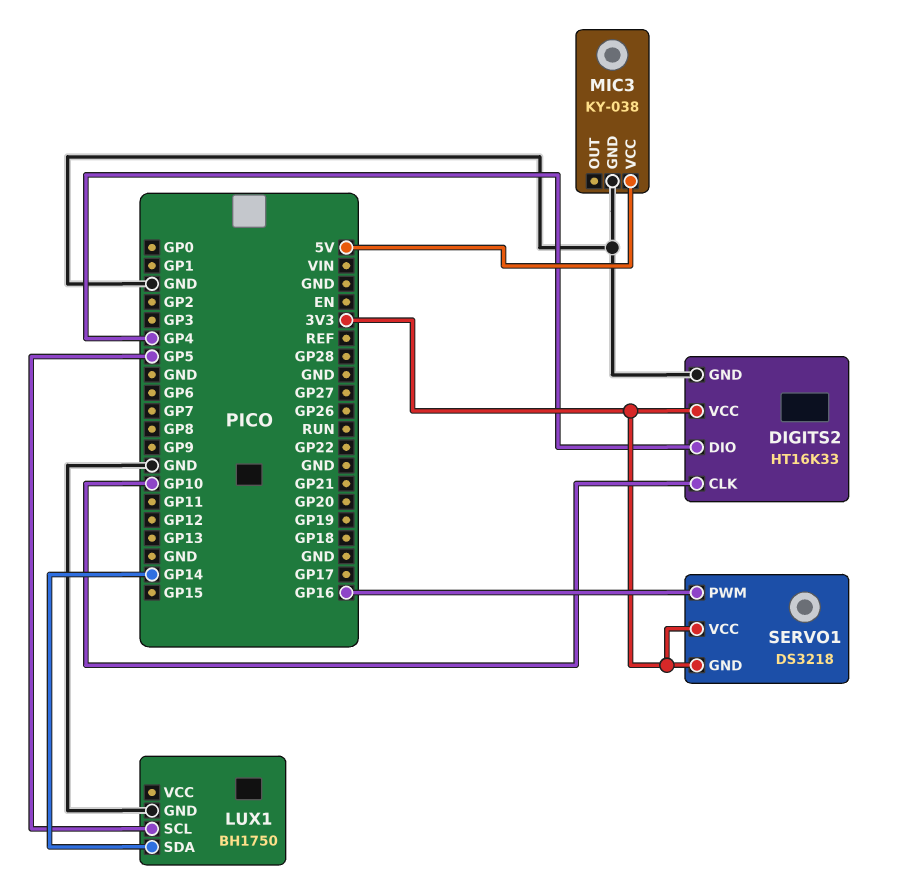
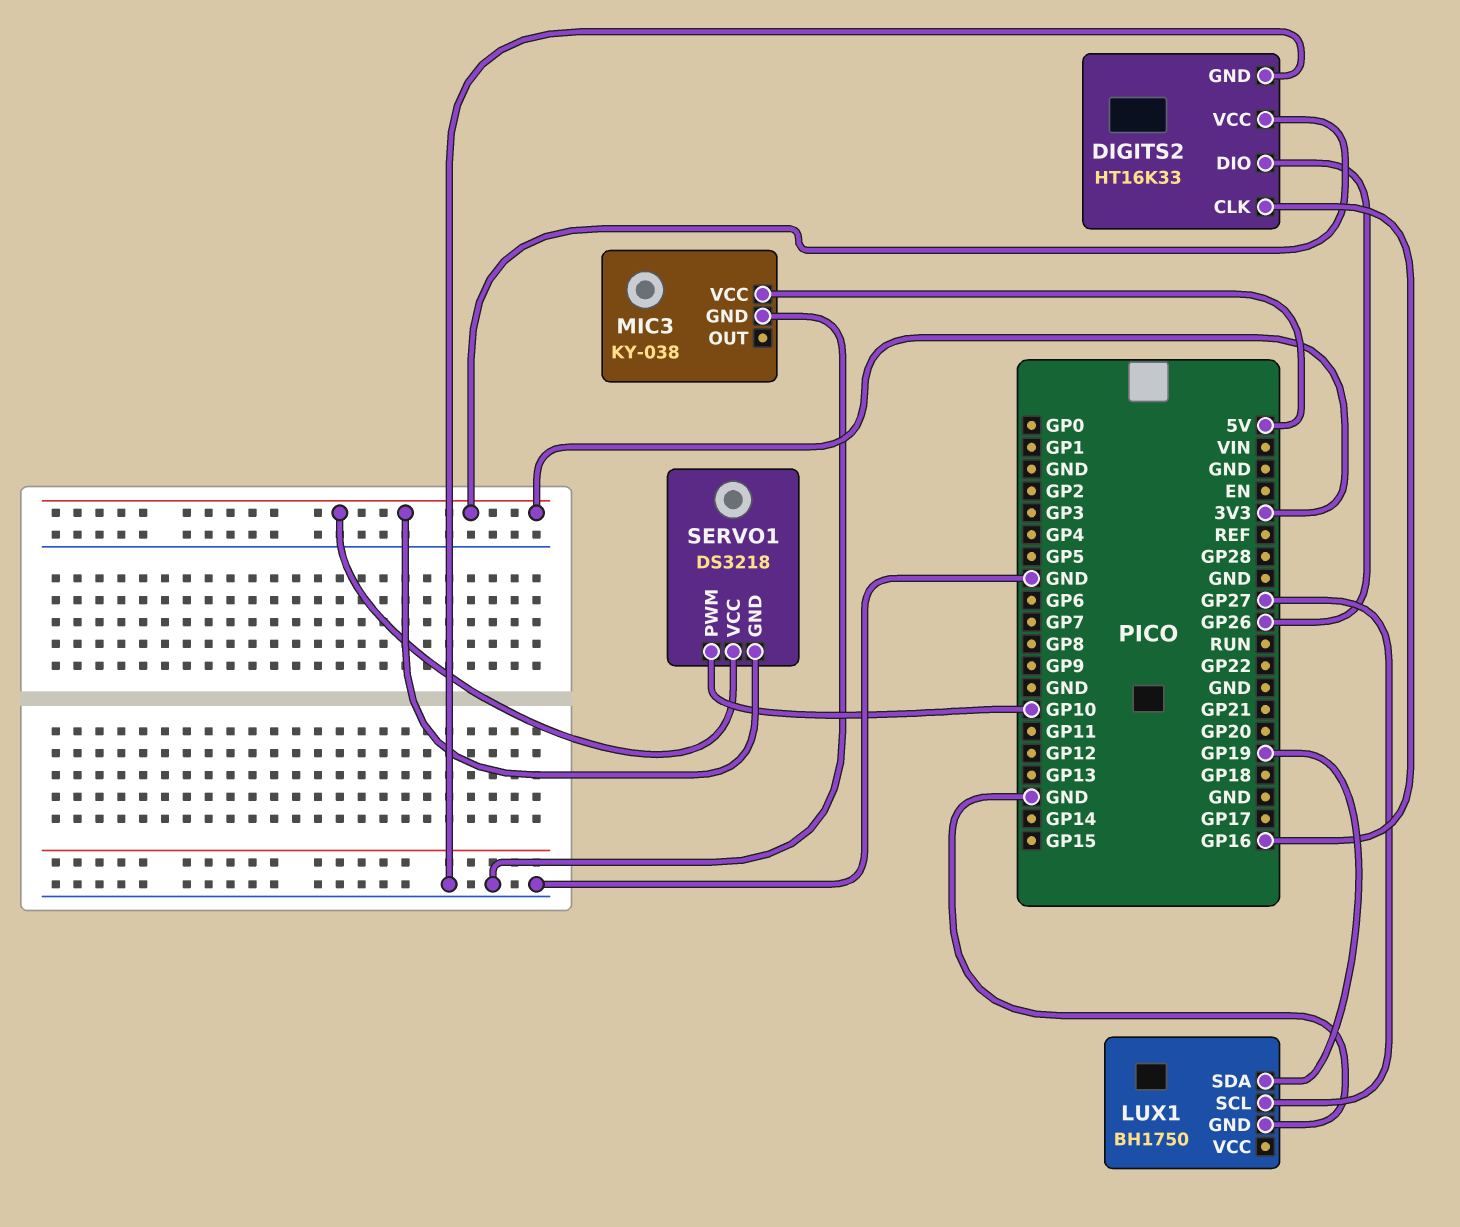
DIGITS2 pin CLK: GP10 -> GP16
DIGITS2 pin DIO: GP4 -> GP26
LUX1 pin SCL: GP5 -> GP27
LUX1 pin SDA: GP14 -> GP19
SERVO1 pin PWM: GP16 -> GP10

